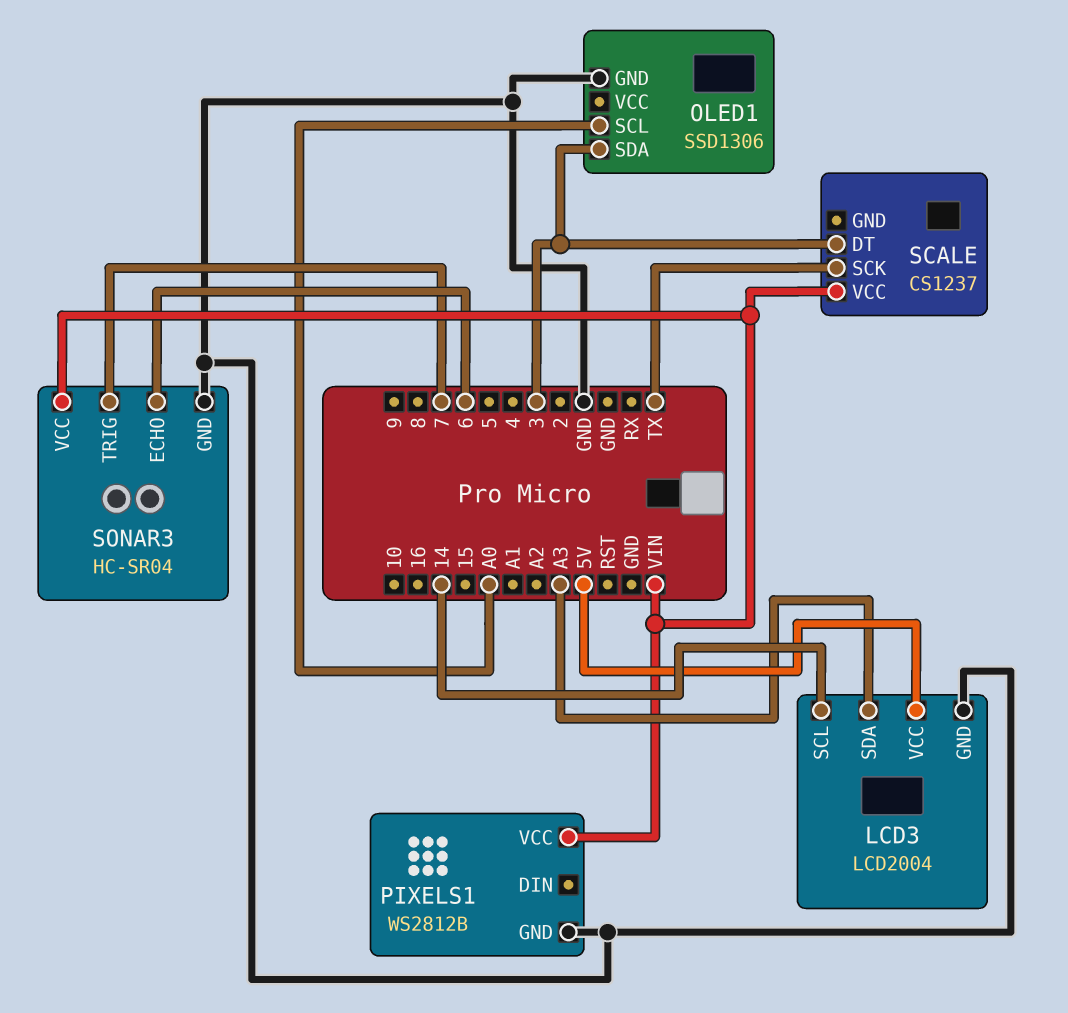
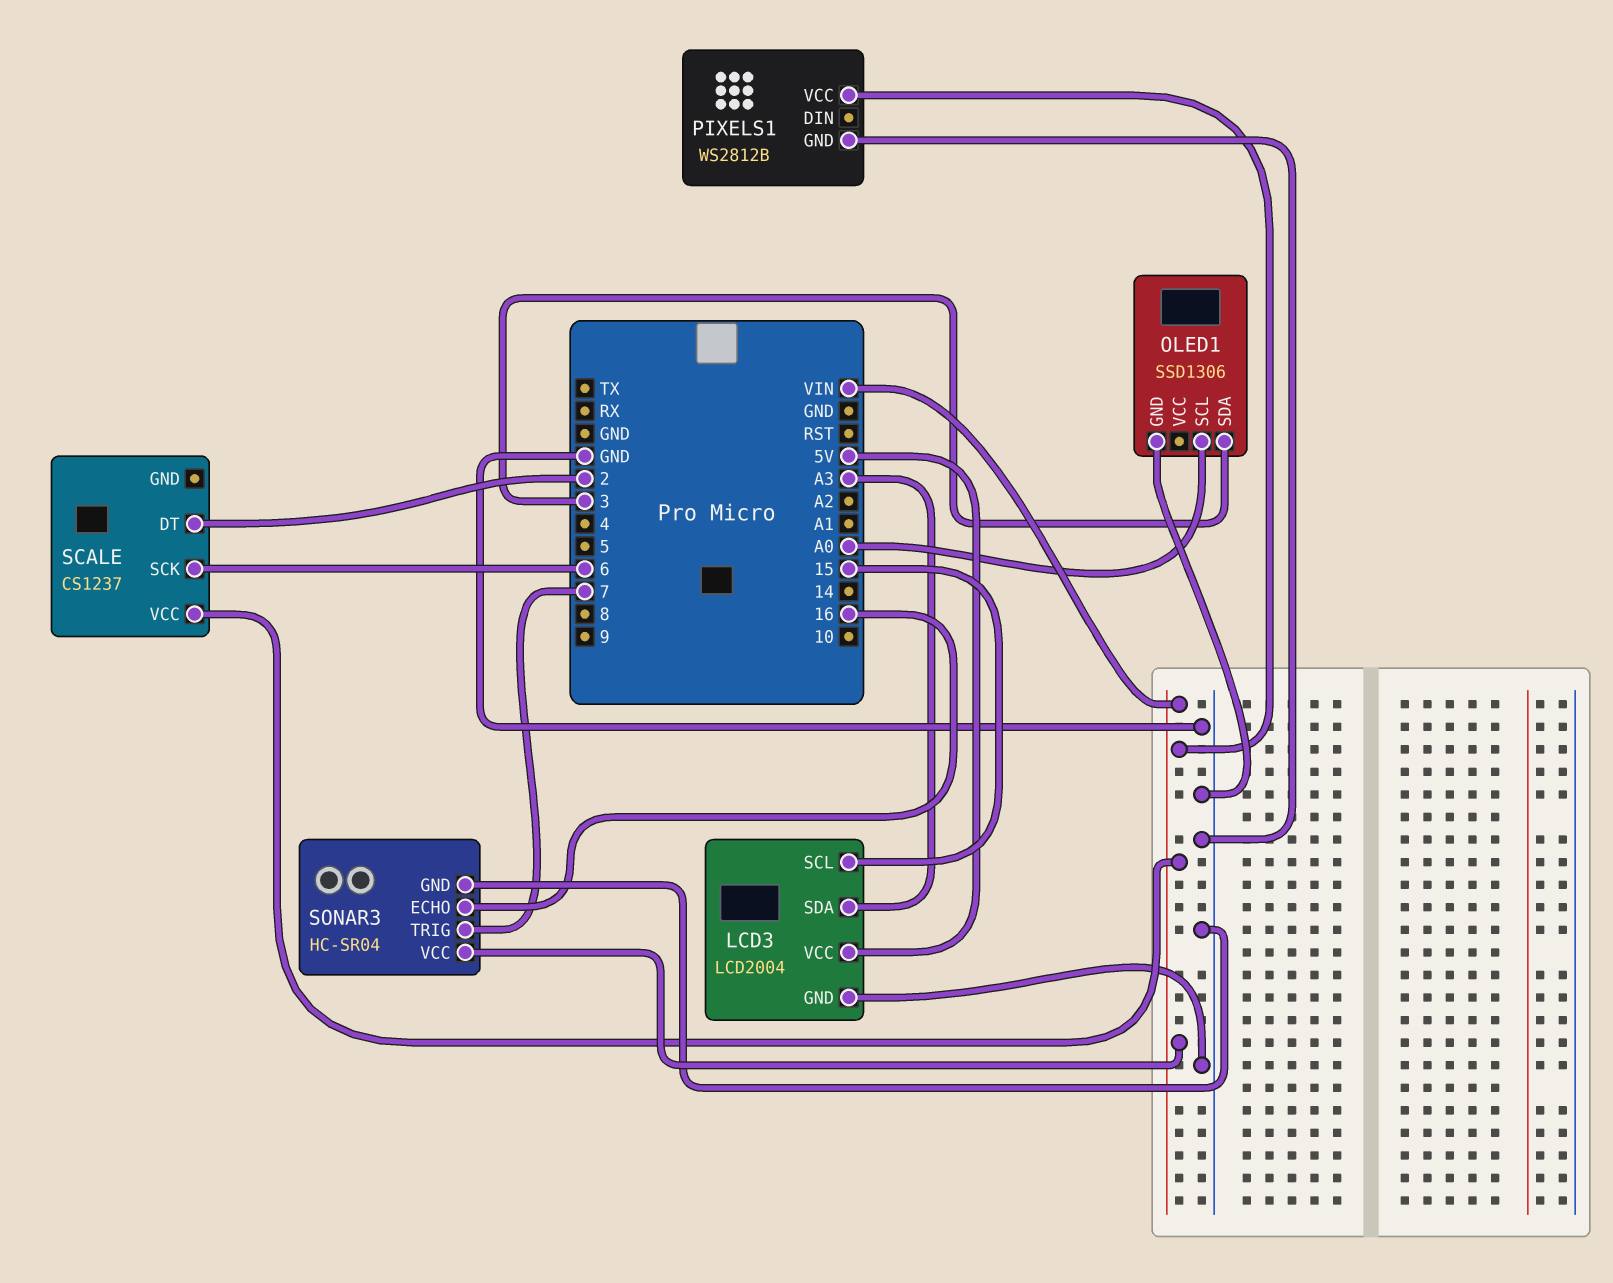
LCD3 pin SCL: 14 -> 15
SCALE pin DT: 3 -> 2
SCALE pin SCK: TX -> 6
SONAR3 pin ECHO: 6 -> 16

